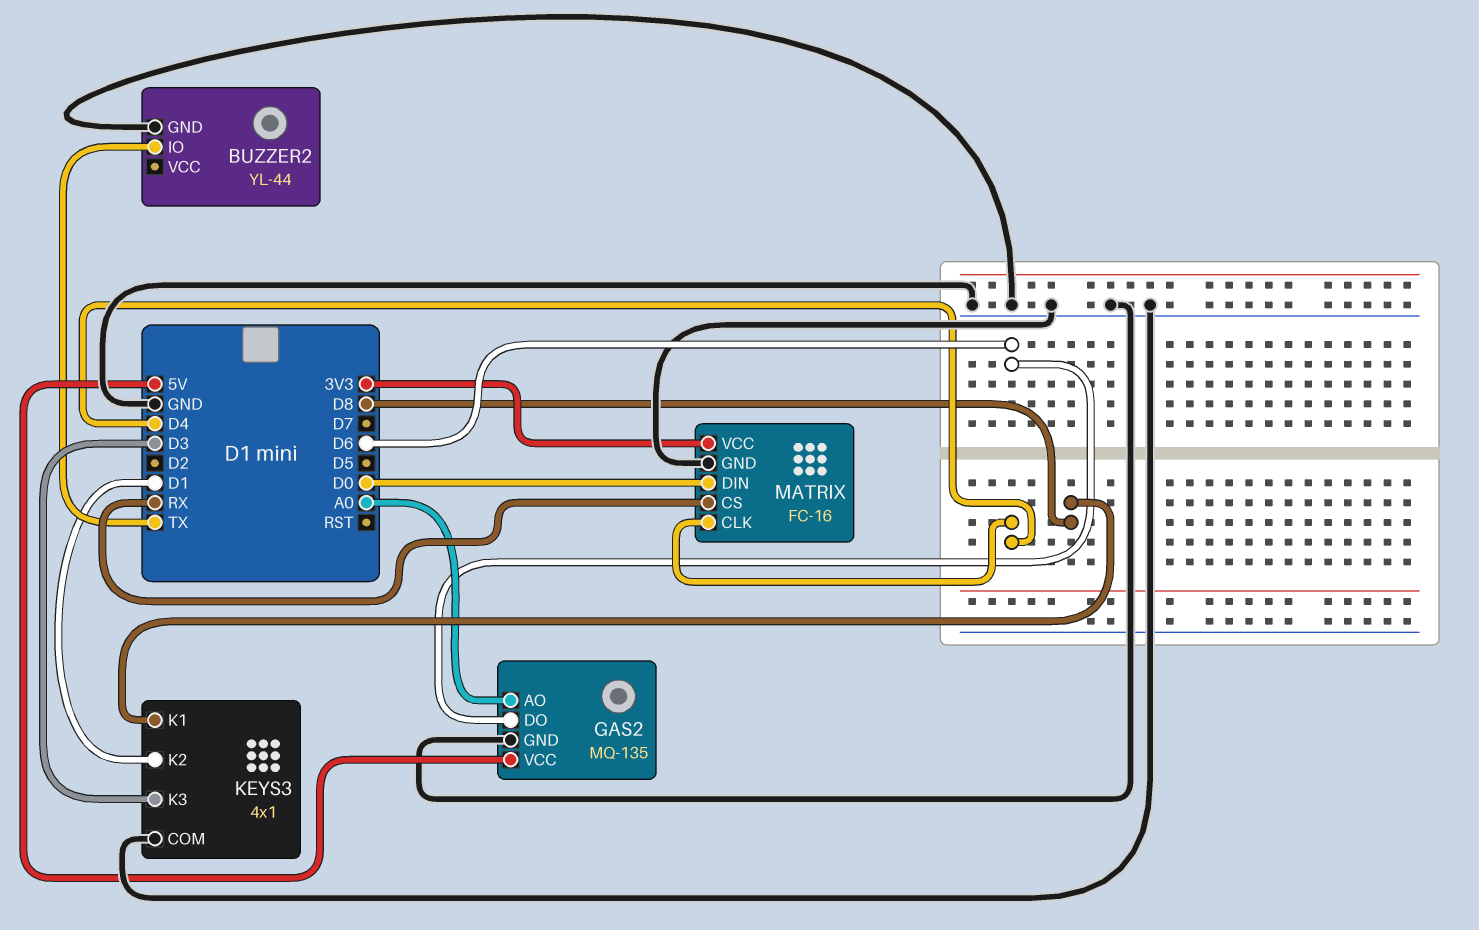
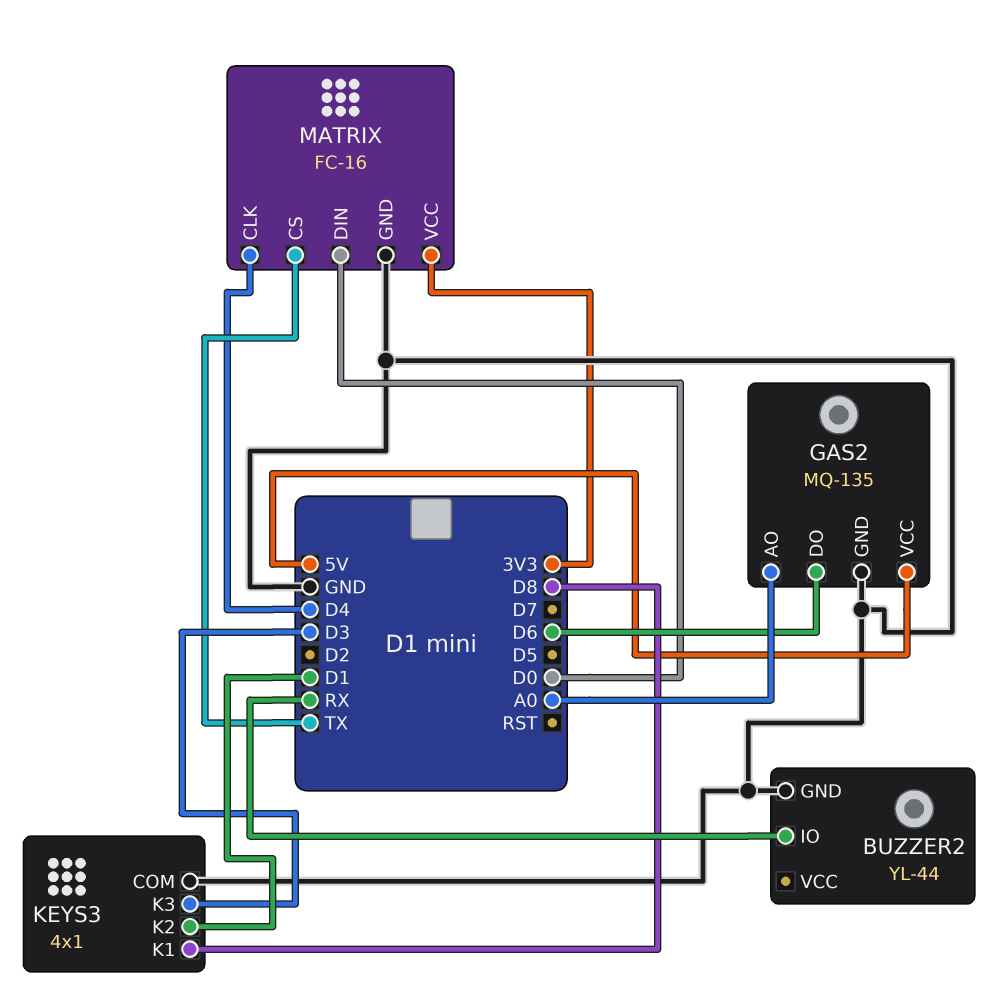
BUZZER2 pin IO: TX -> RX
MATRIX pin CS: RX -> TX

